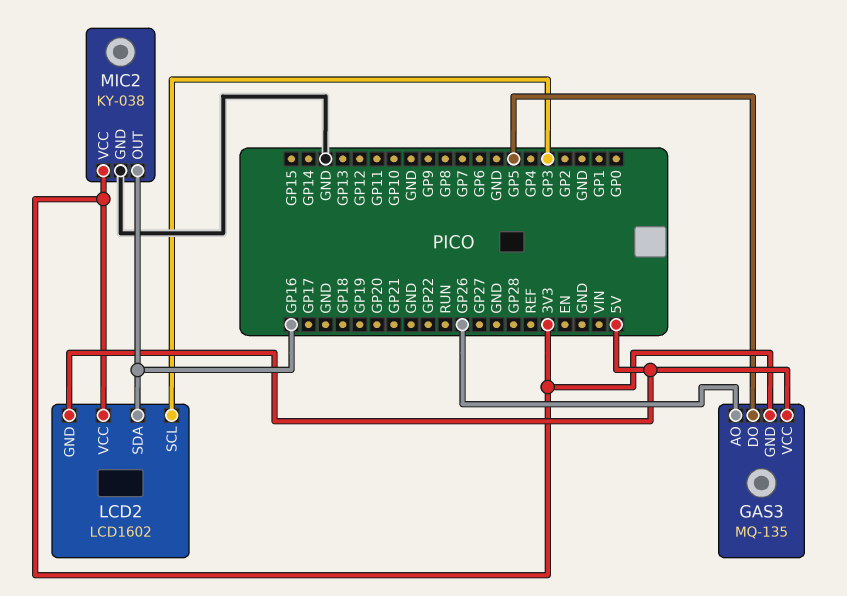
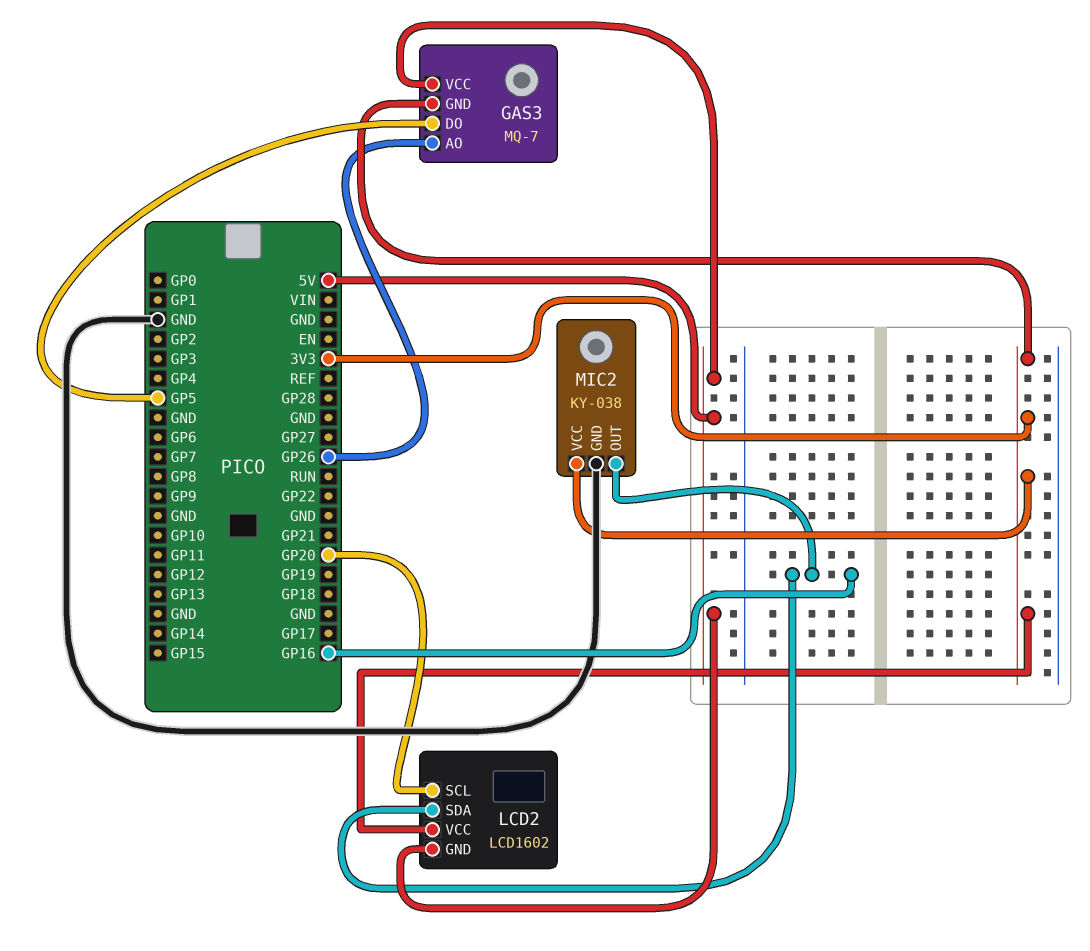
GAS3: MQ-135 -> MQ-7
LCD2 pin SCL: GP3 -> GP20

